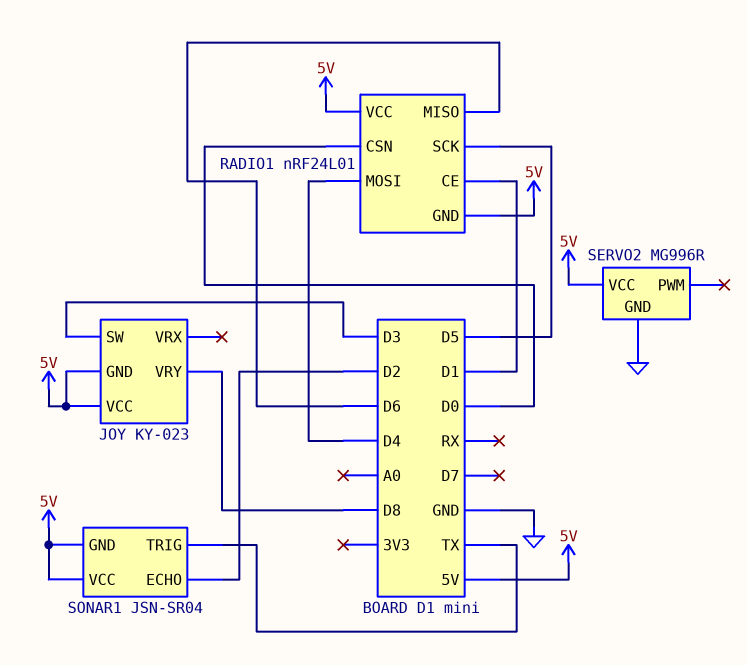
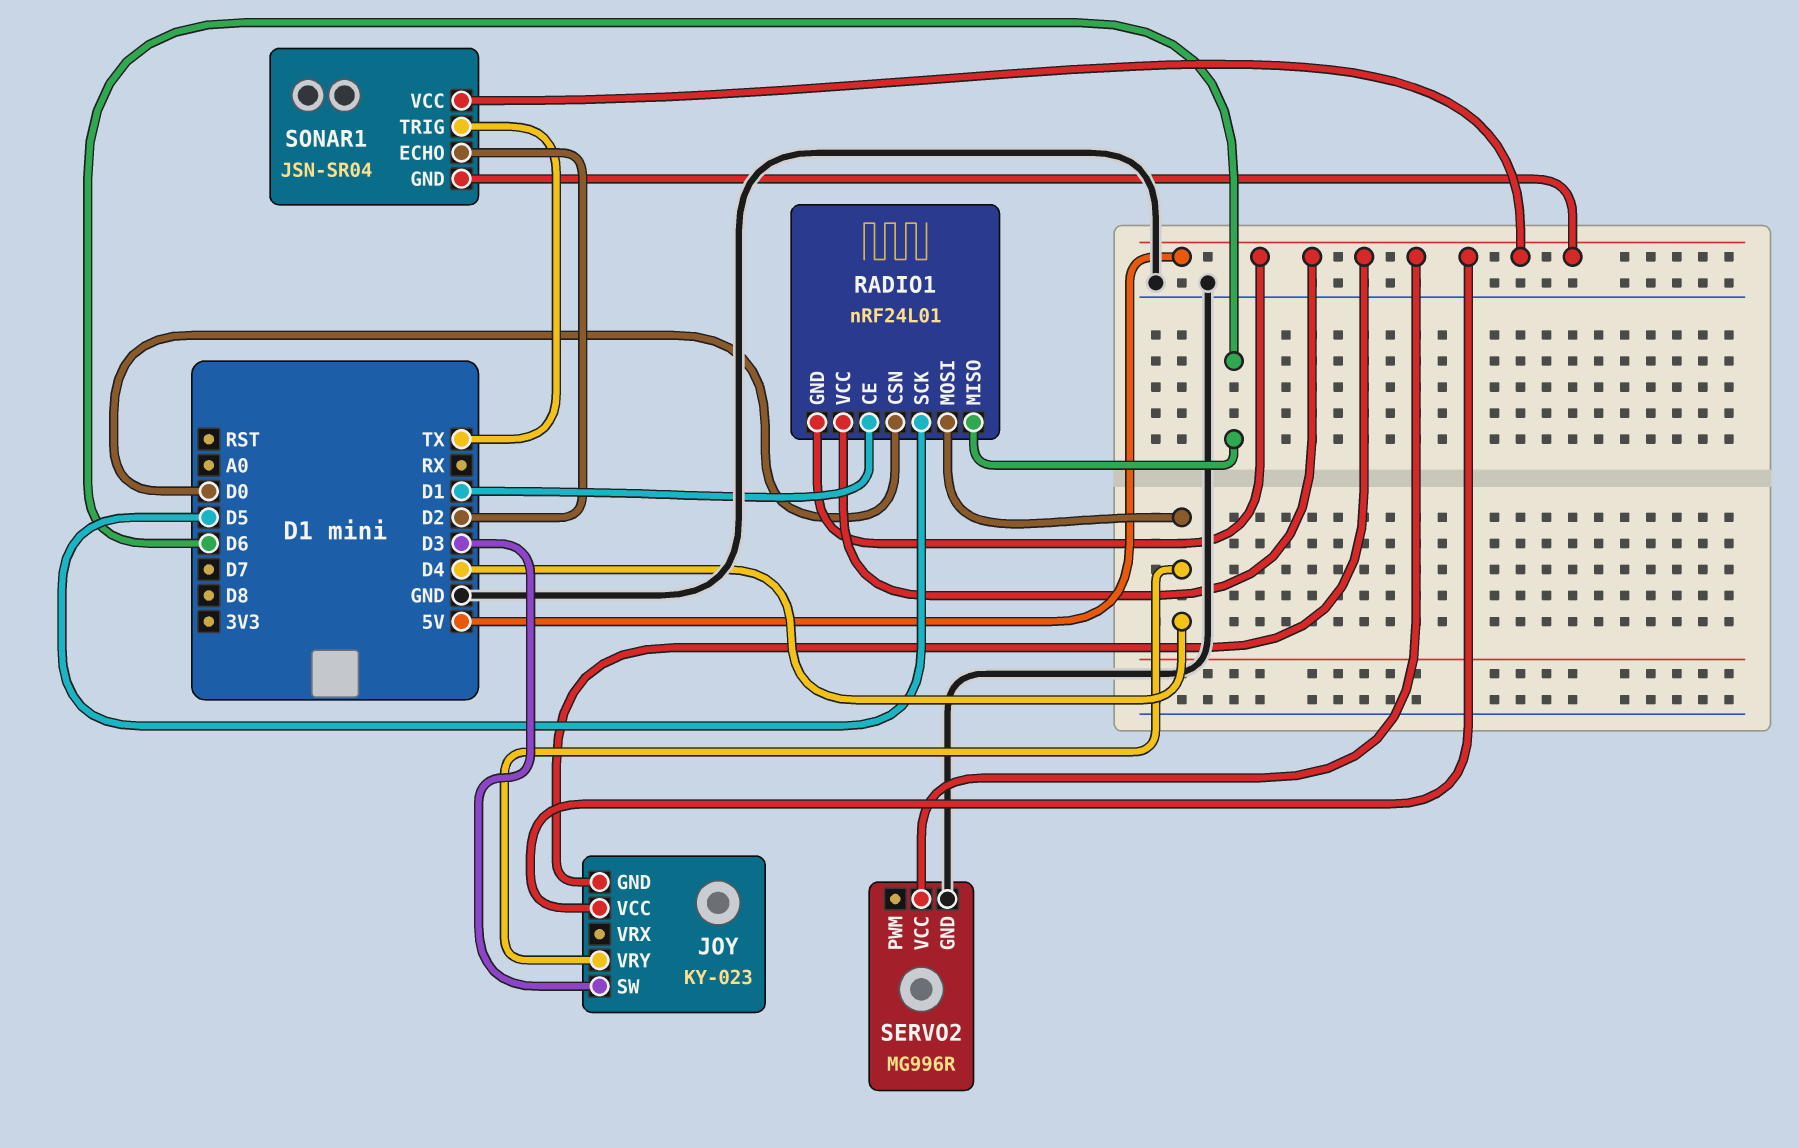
JOY pin VRY: D8 -> D4

